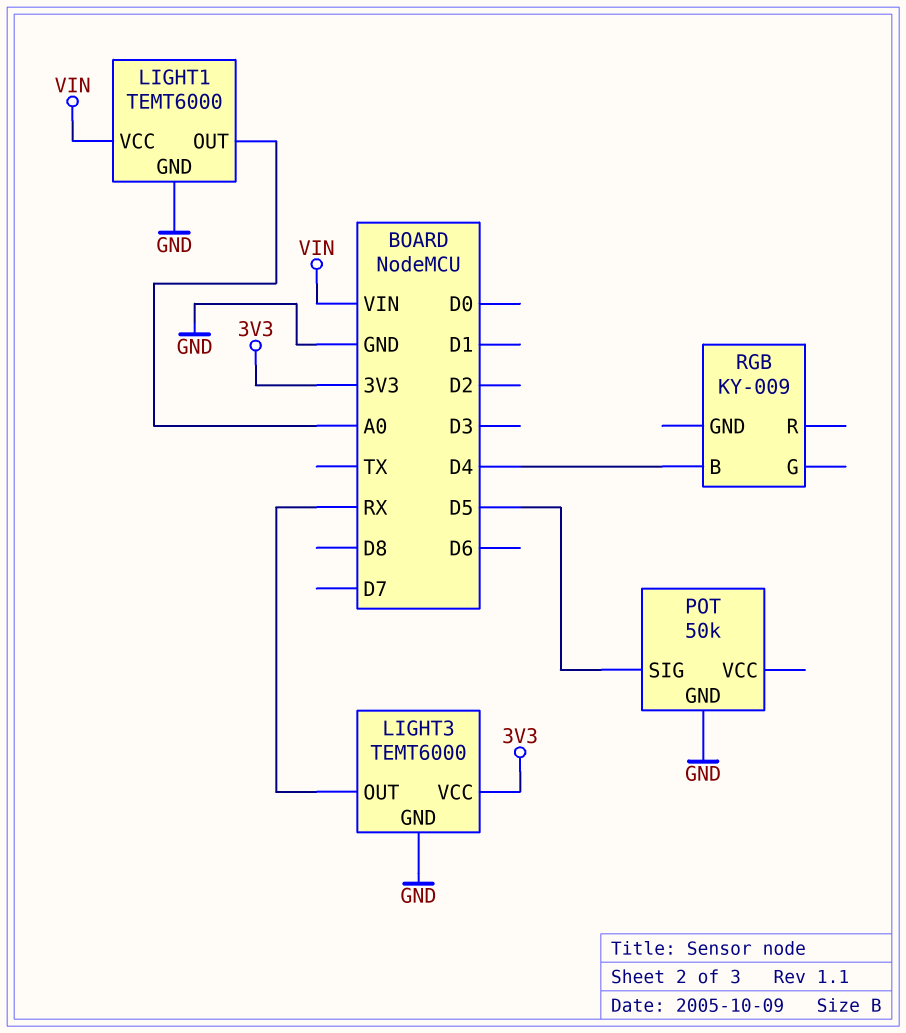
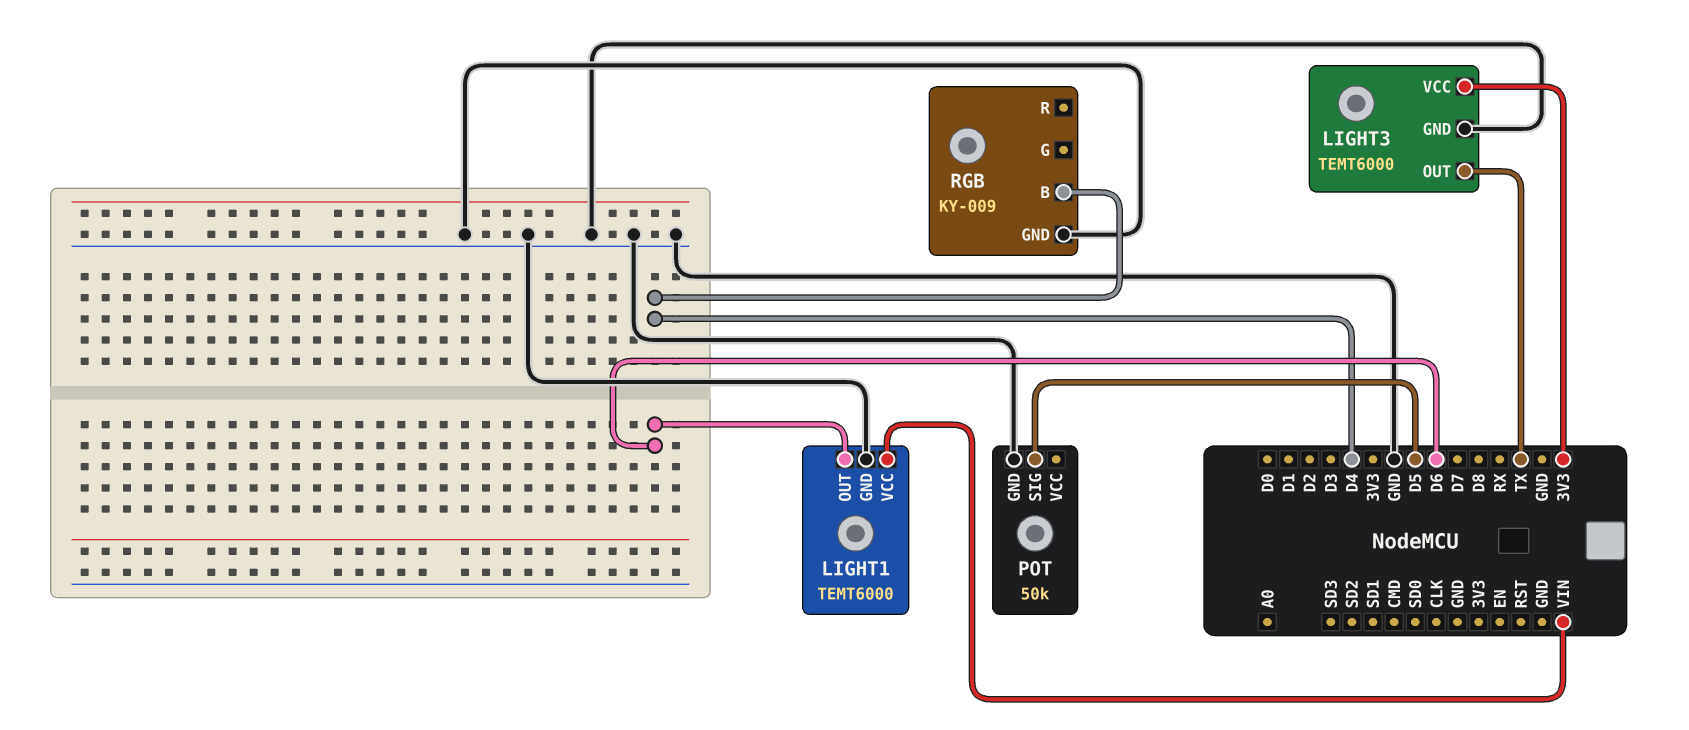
LIGHT1 pin OUT: A0 -> D6
LIGHT3 pin OUT: RX -> TX
RGB pin GND: none -> GND

